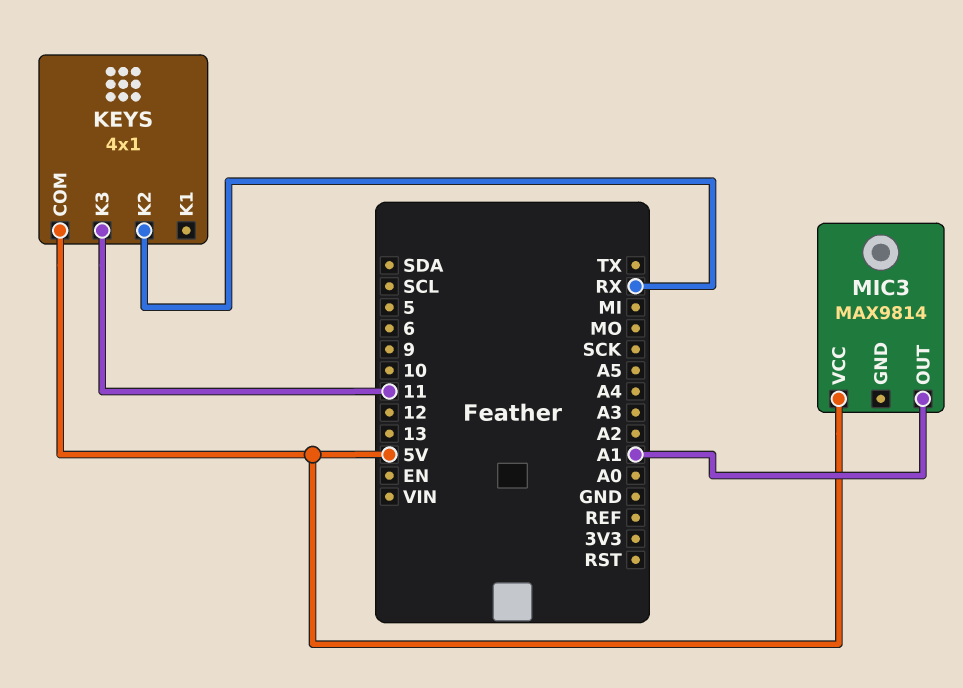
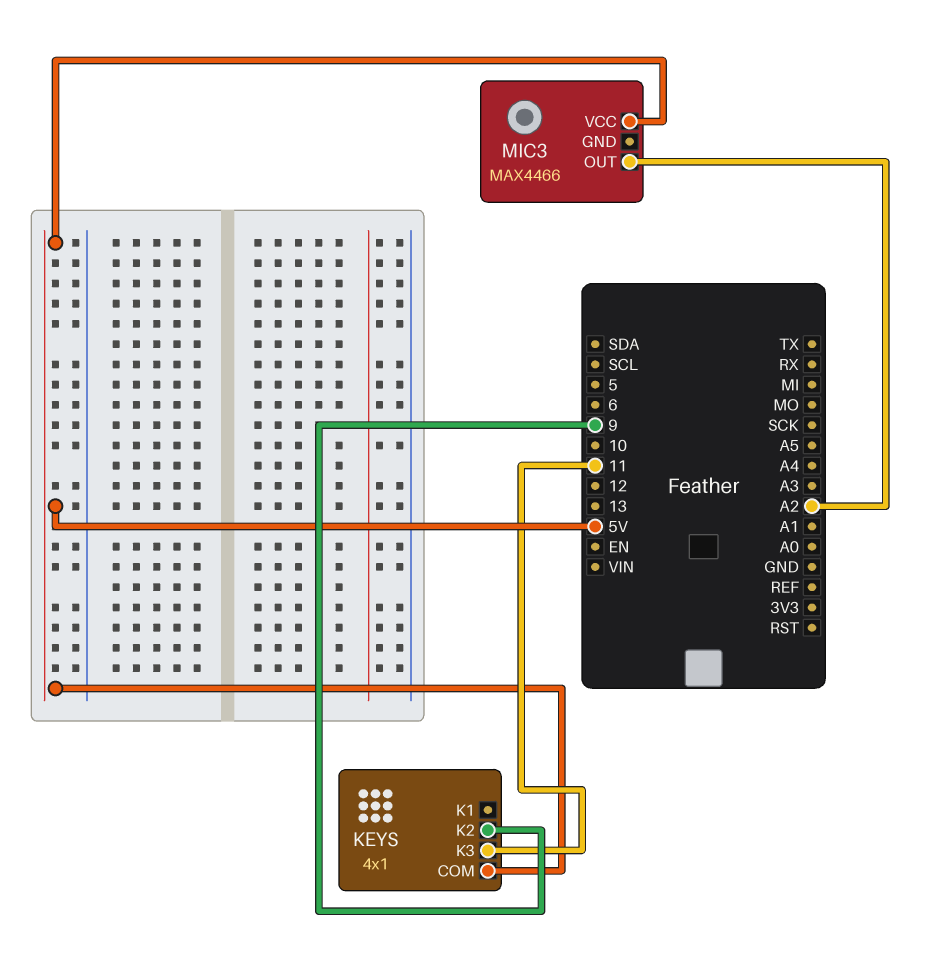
KEYS pin K2: RX -> 9
MIC3: MAX9814 -> MAX4466
MIC3 pin OUT: A1 -> A2

